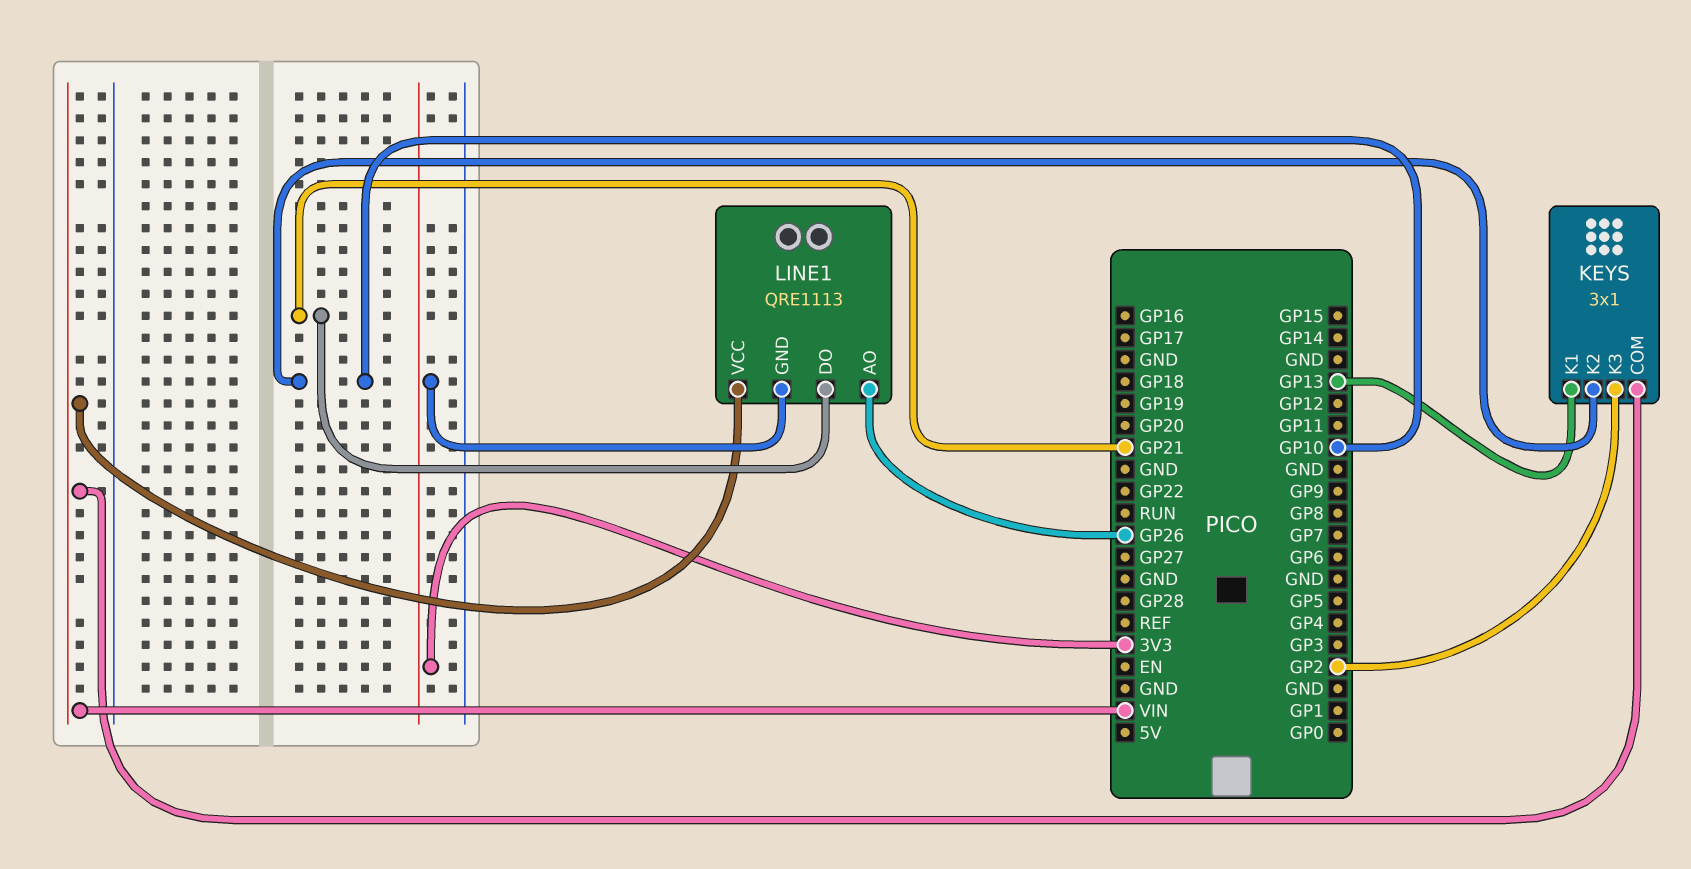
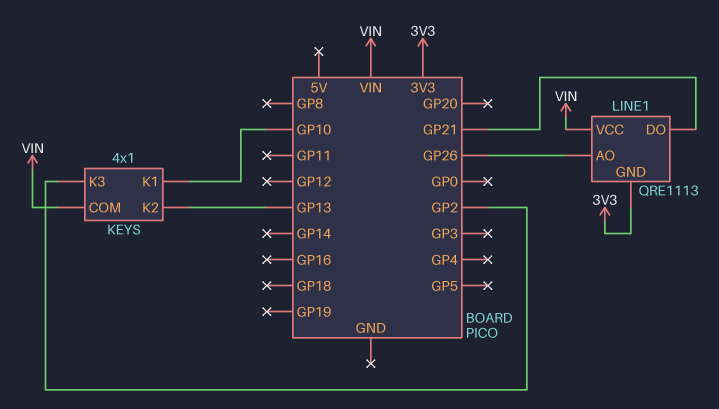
KEYS: 3x1 -> 4x1
KEYS pin K1: GP13 -> GP10
KEYS pin K2: GP10 -> GP13

